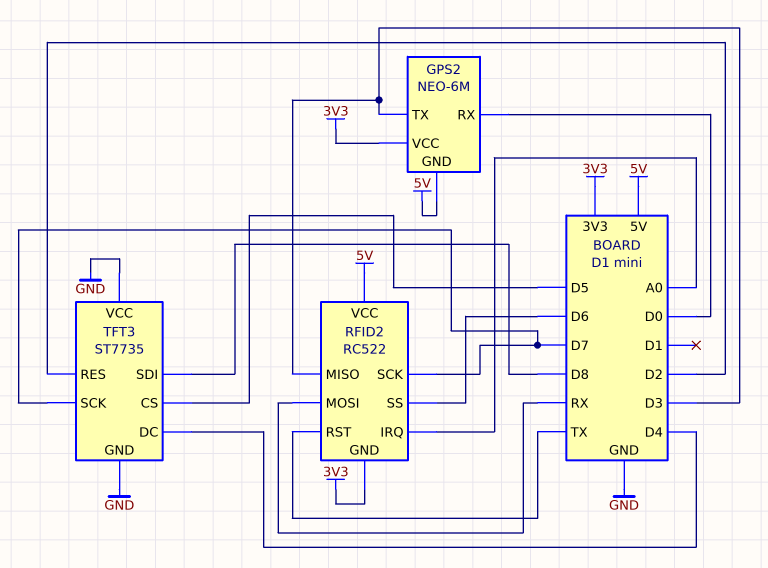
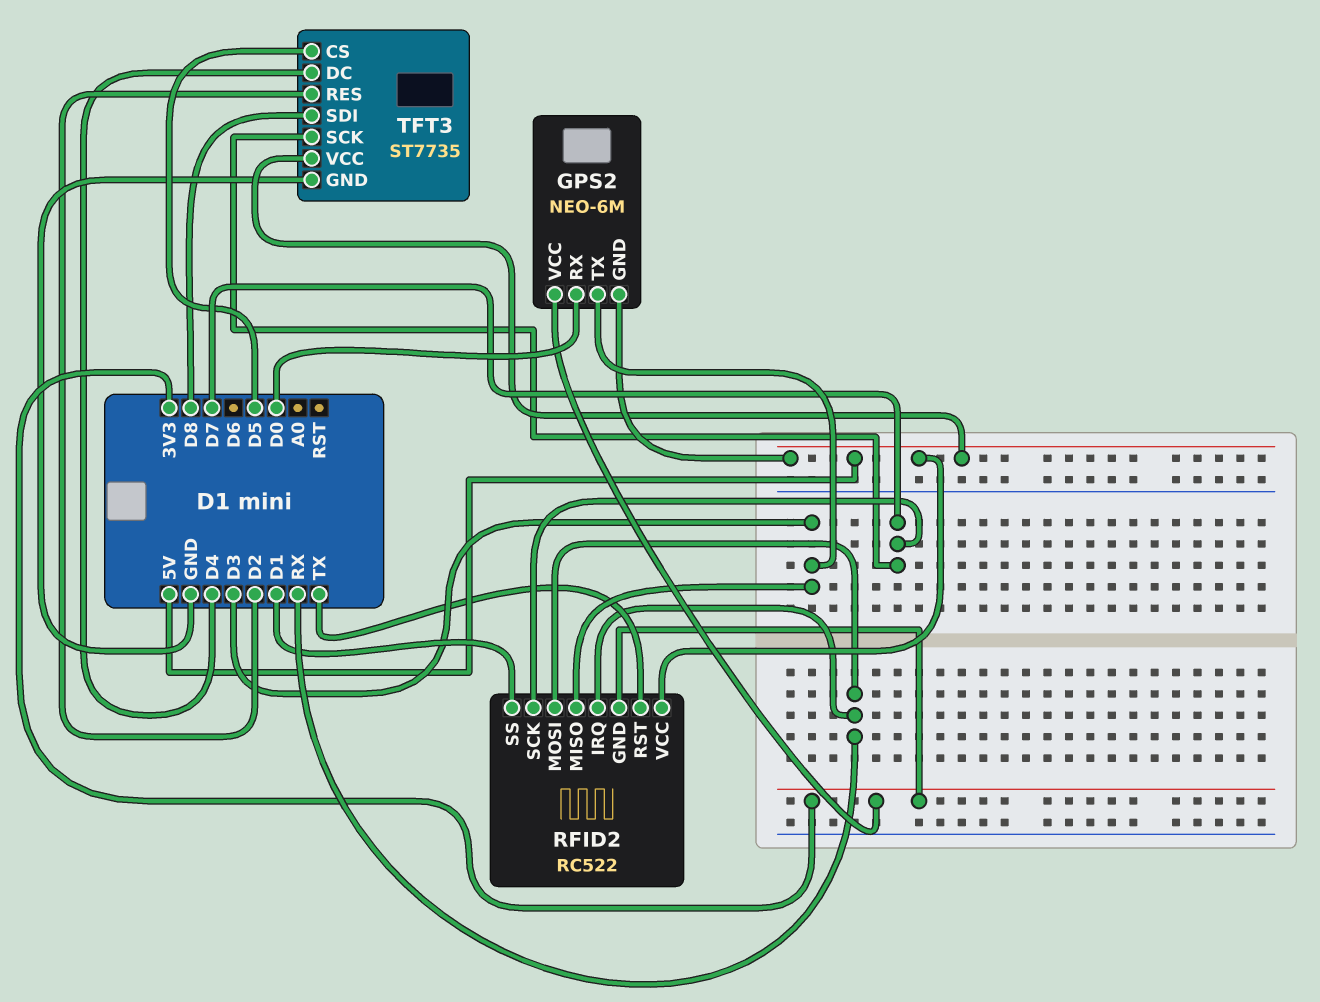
RFID2 pin IRQ: A0 -> RX
RFID2 pin SS: D6 -> D1
TFT3 pin VCC: GND -> 5V

